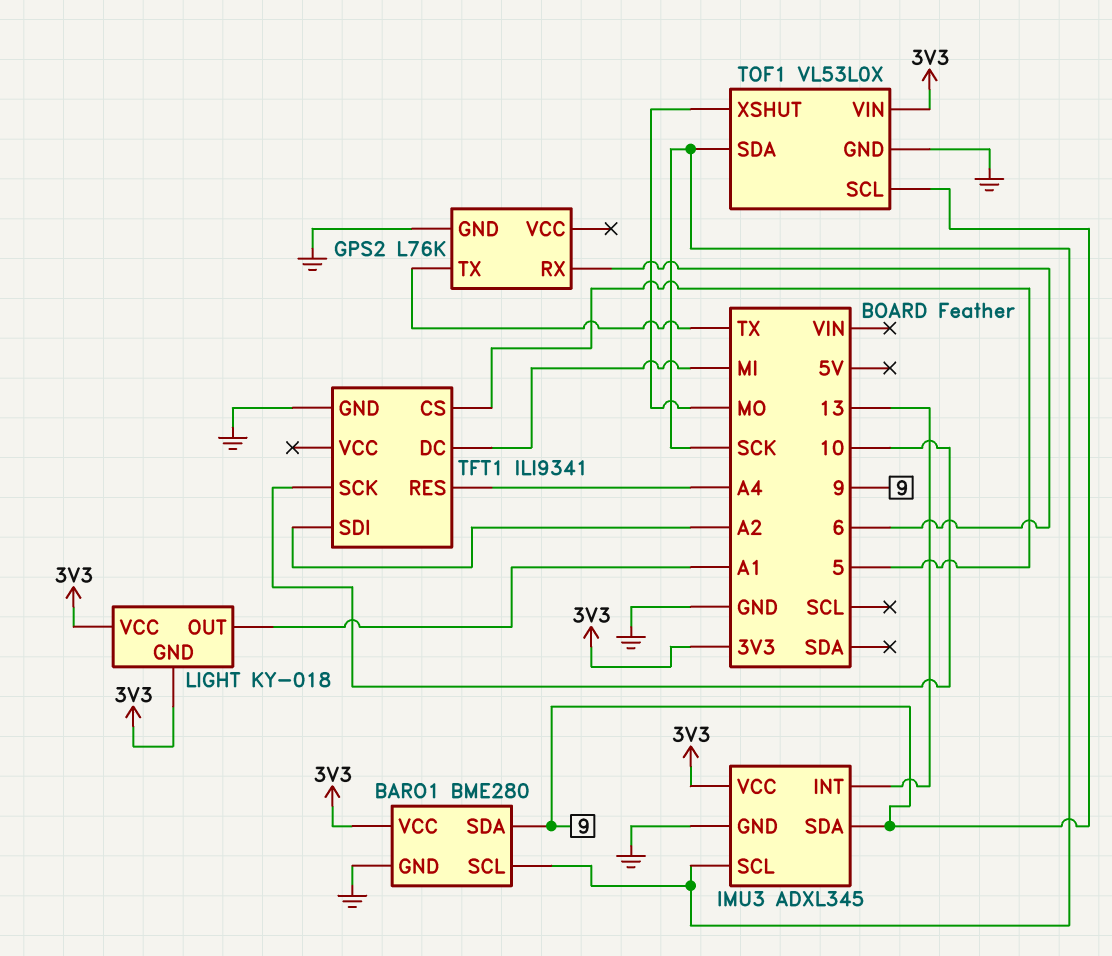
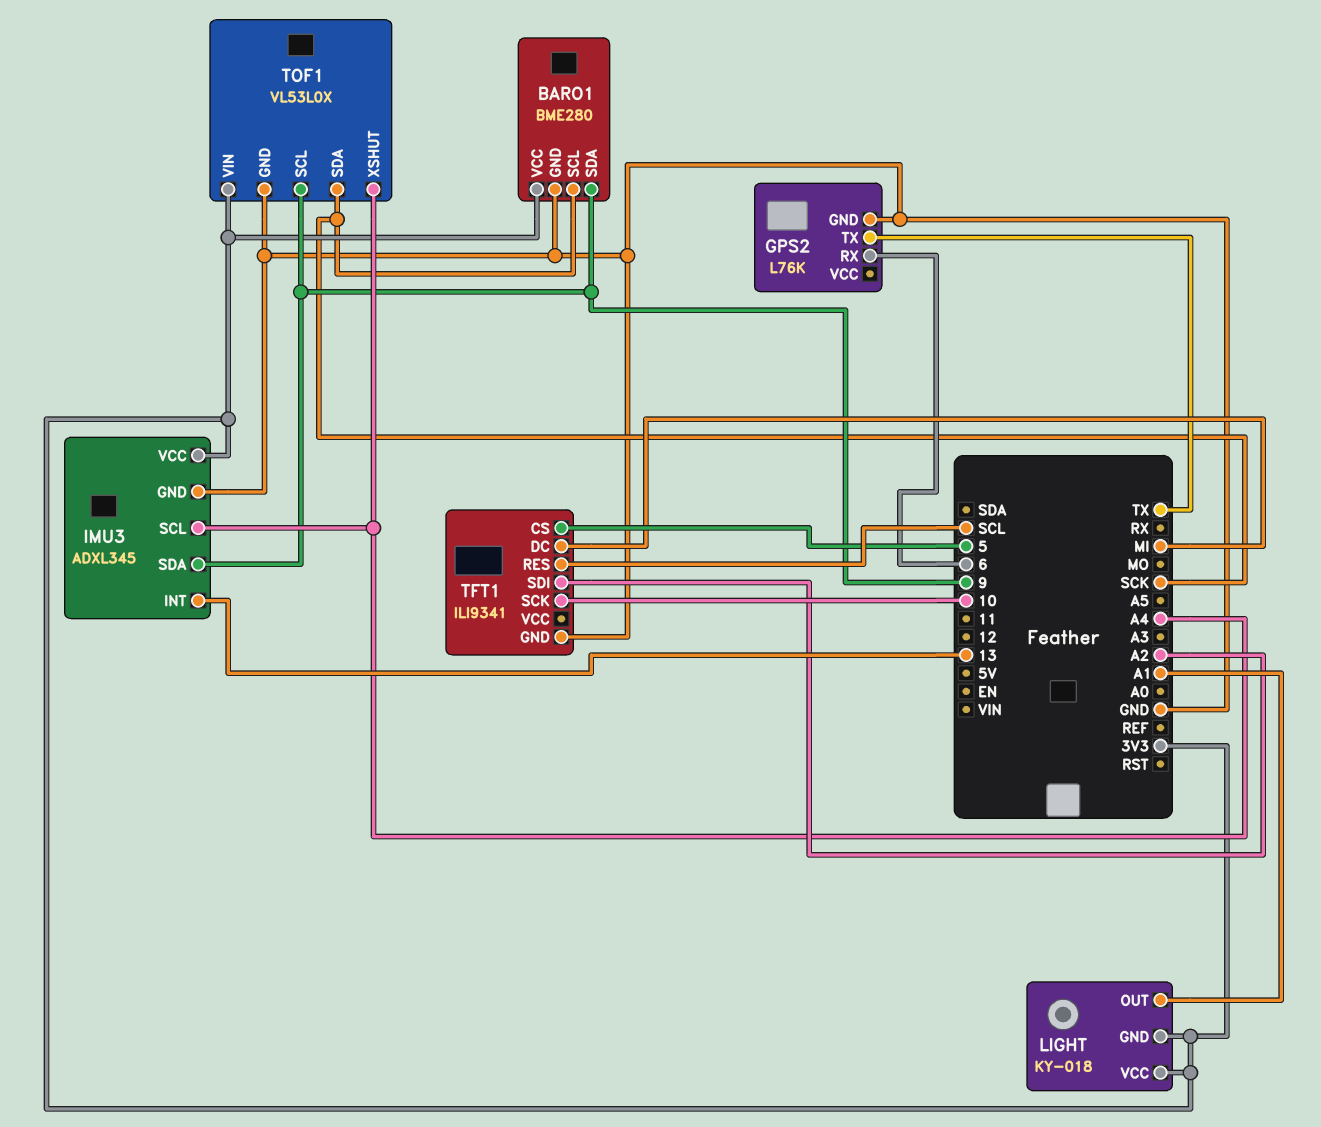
IMU3 pin SCL: SCK -> A4
TFT1 pin RES: A4 -> SCL
TOF1 pin XSHUT: MO -> A4

